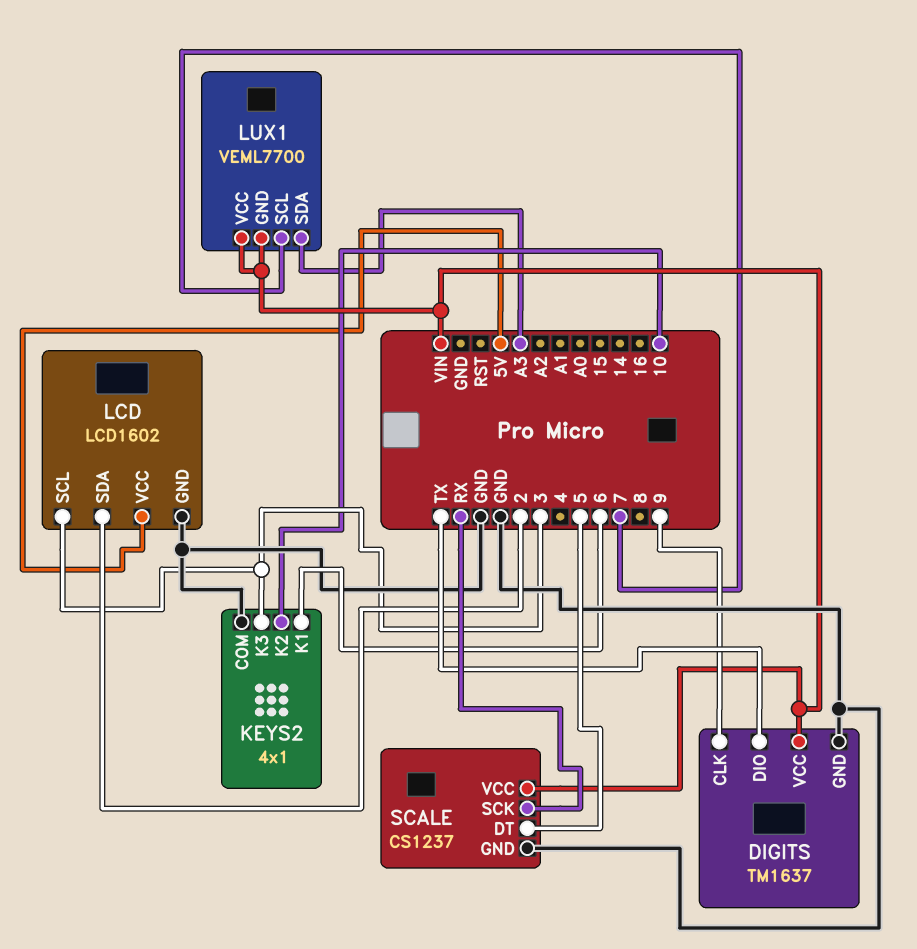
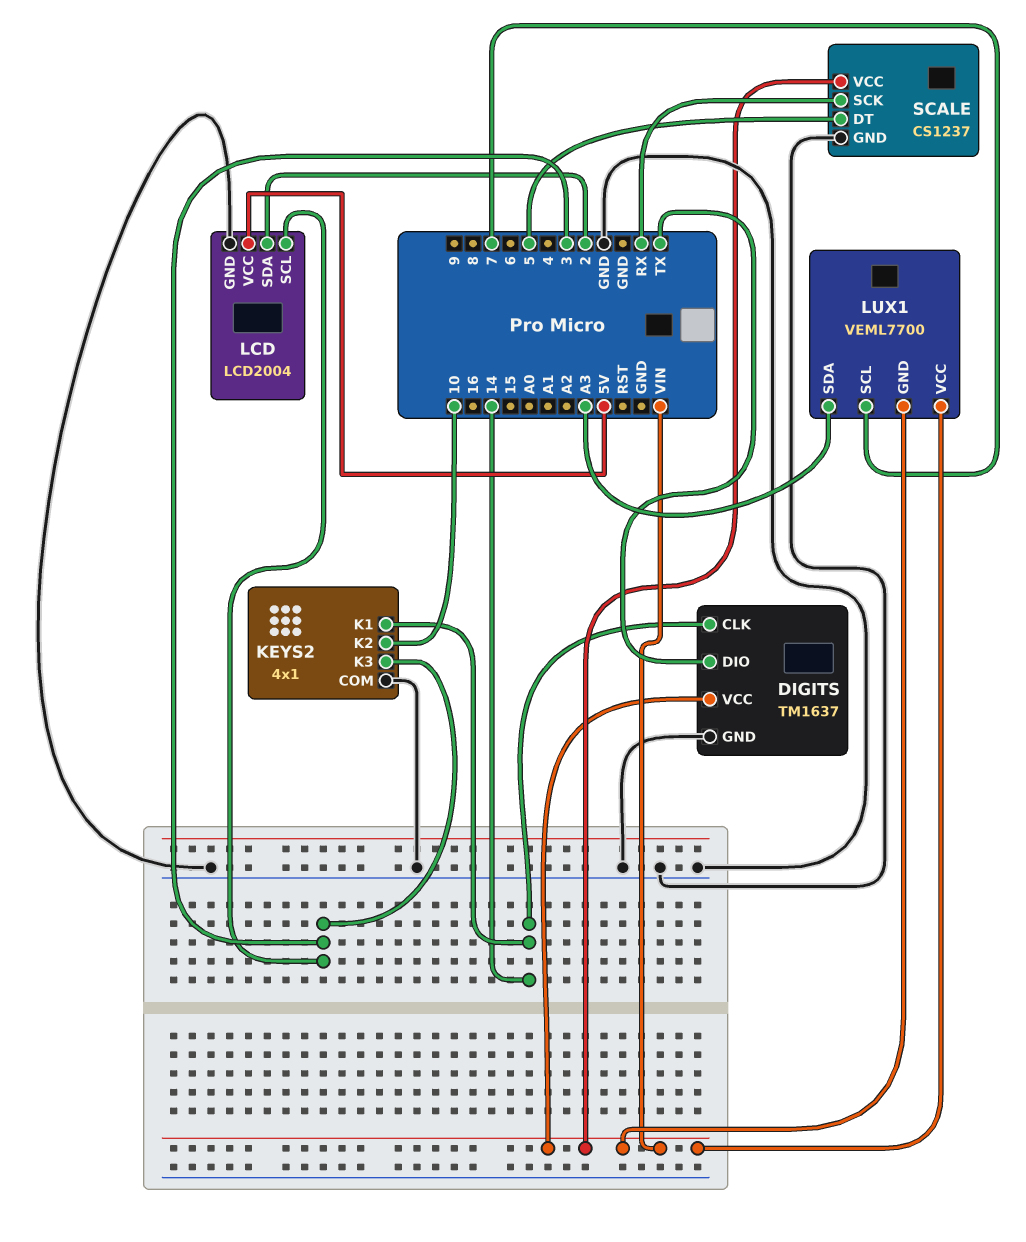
DIGITS pin CLK: 9 -> 14
KEYS2 pin K1: 6 -> 14
LCD: LCD1602 -> LCD2004

